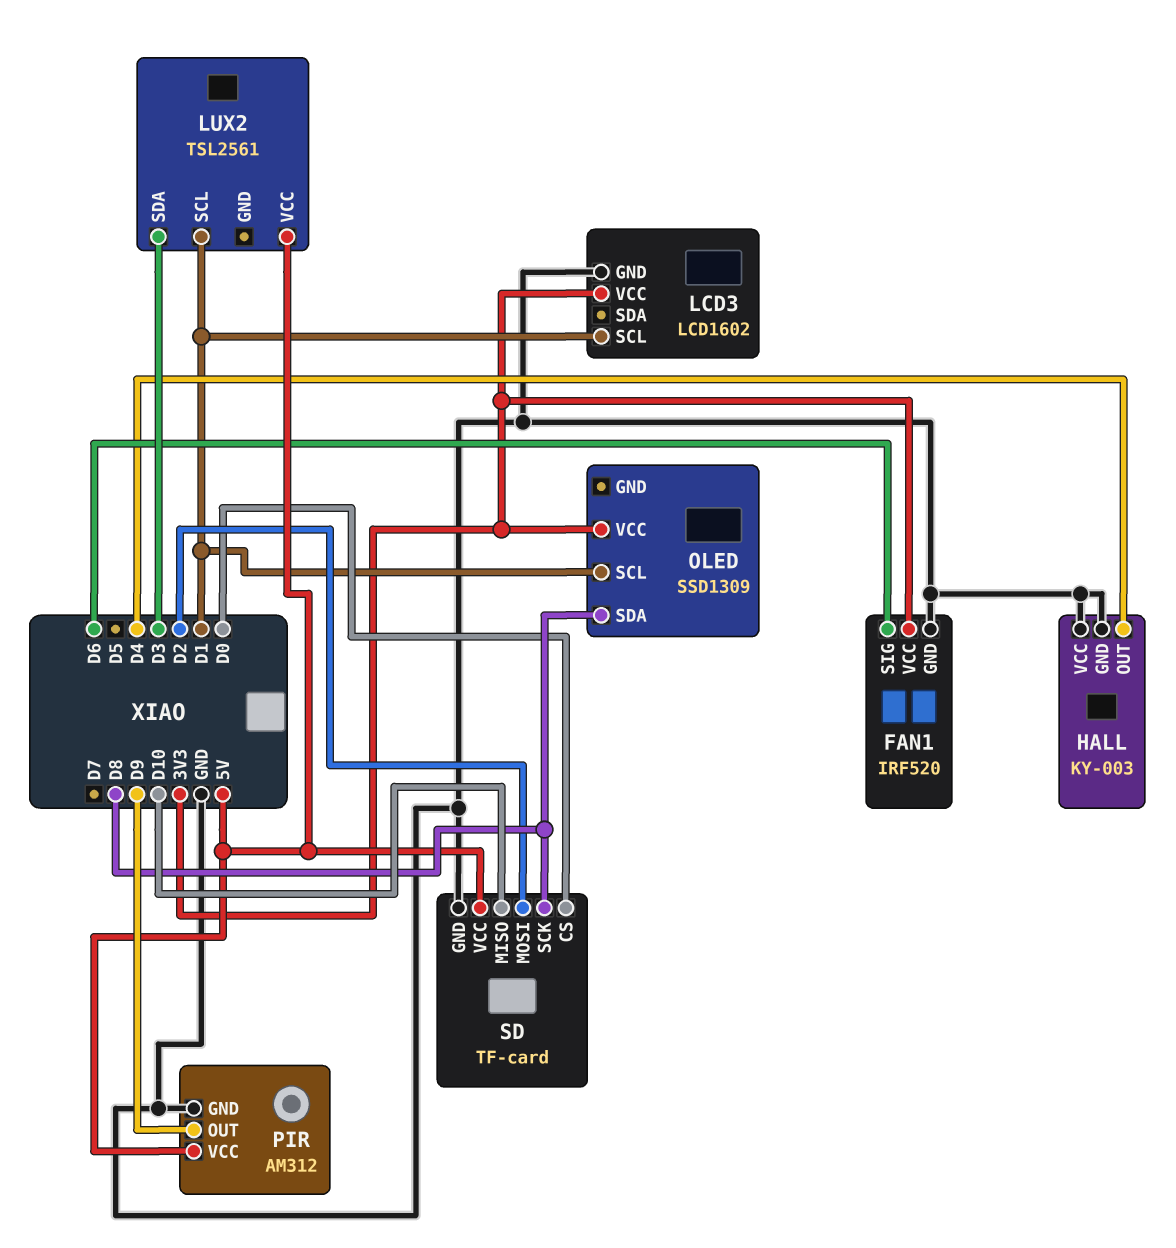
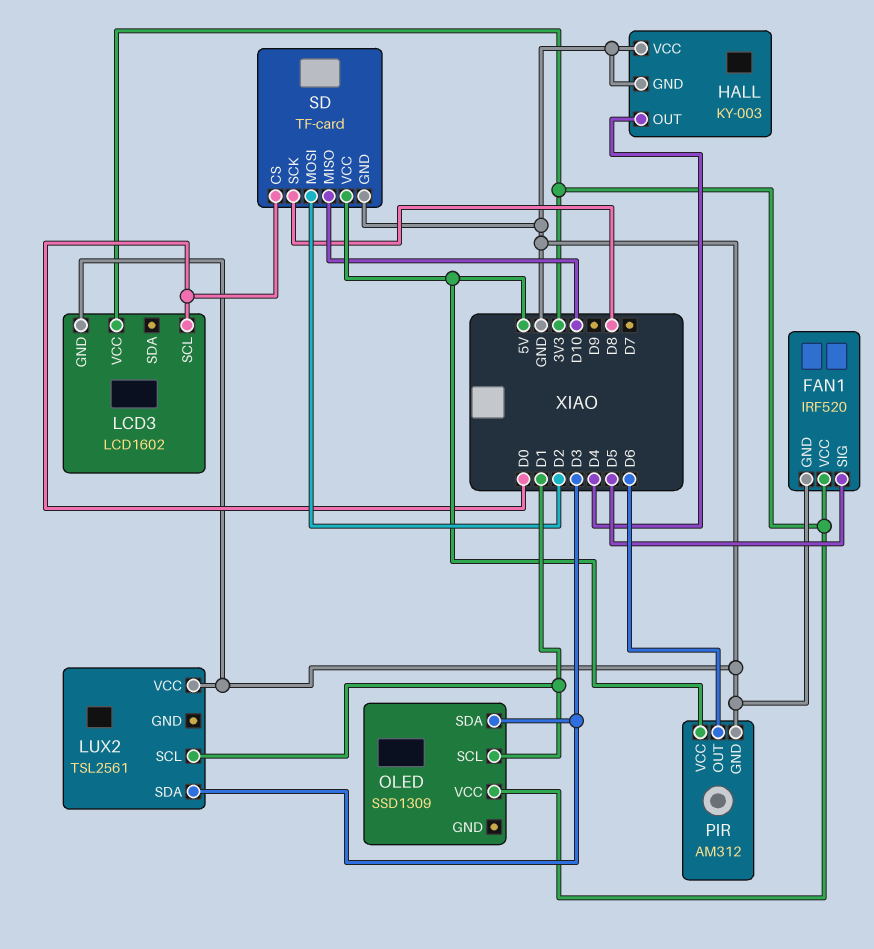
FAN1 pin SIG: D6 -> D5
LCD3 pin SCL: D1 -> D0
LUX2 pin VCC: 5V -> GND
OLED pin SDA: D8 -> D3
PIR pin OUT: D9 -> D6

